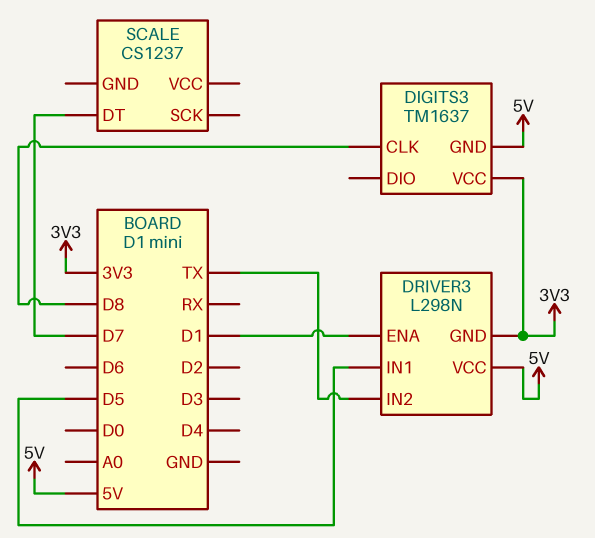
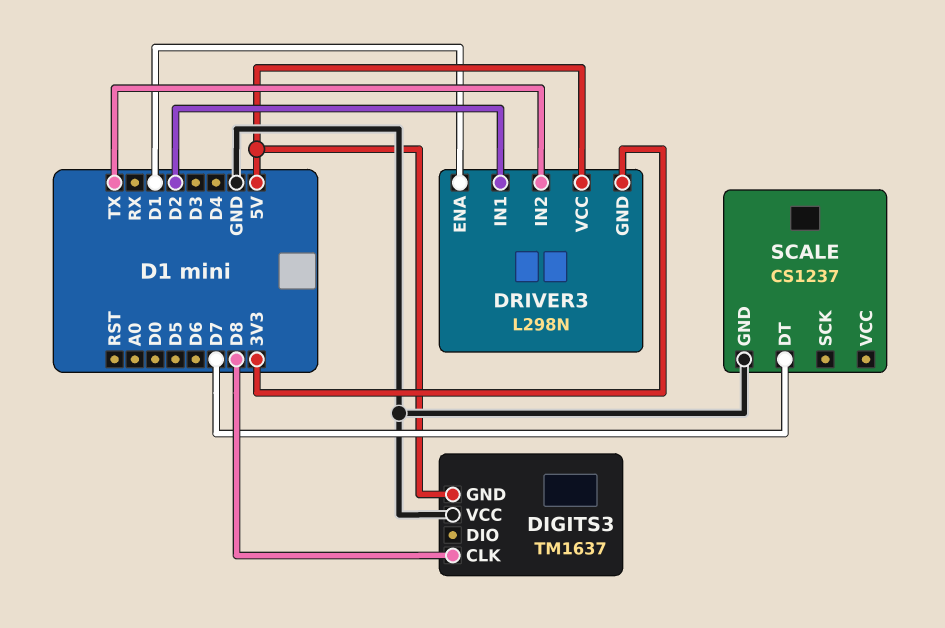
DIGITS3 pin VCC: 3V3 -> GND
DRIVER3 pin IN1: D5 -> D2
SCALE pin GND: none -> GND

